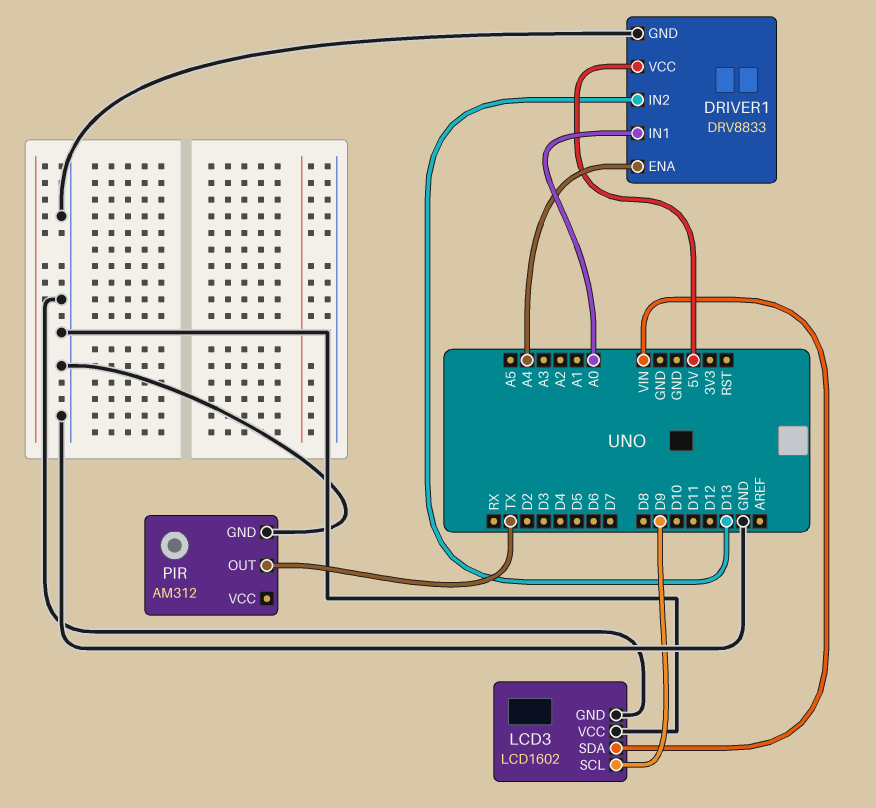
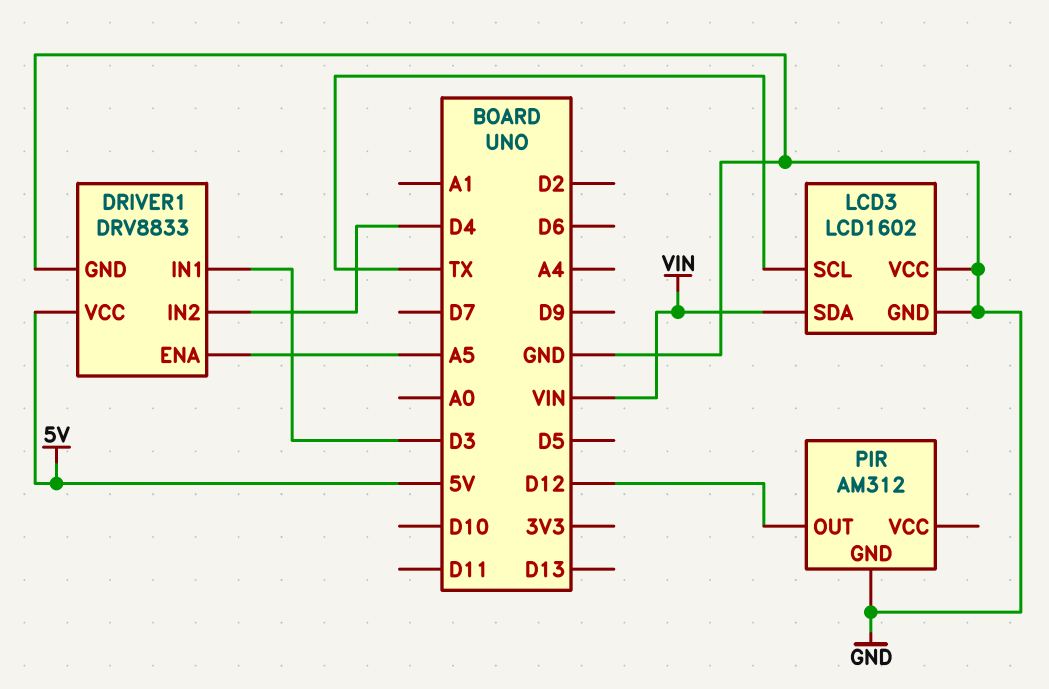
DRIVER1 pin ENA: A4 -> A5
DRIVER1 pin IN1: A0 -> D3
DRIVER1 pin IN2: D13 -> D4
LCD3 pin SCL: D9 -> TX
PIR pin OUT: TX -> D12

